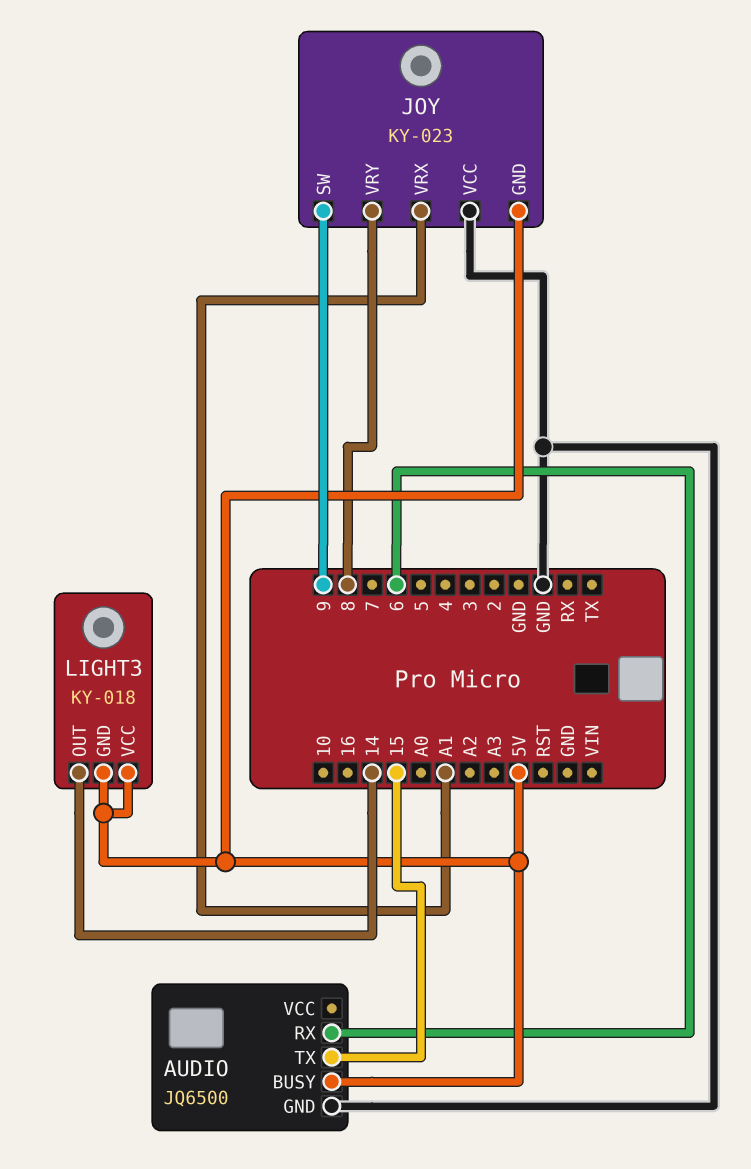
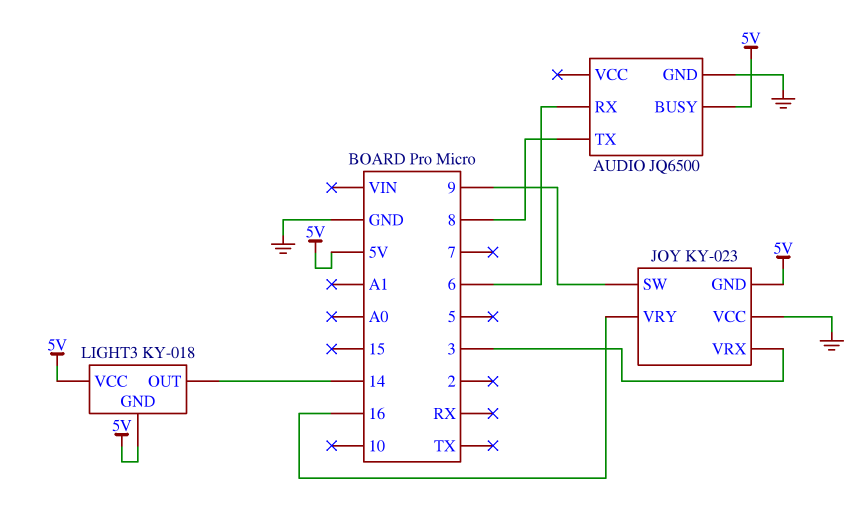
AUDIO pin TX: 15 -> 8
JOY pin VRX: A1 -> 3
JOY pin VRY: 8 -> 16

